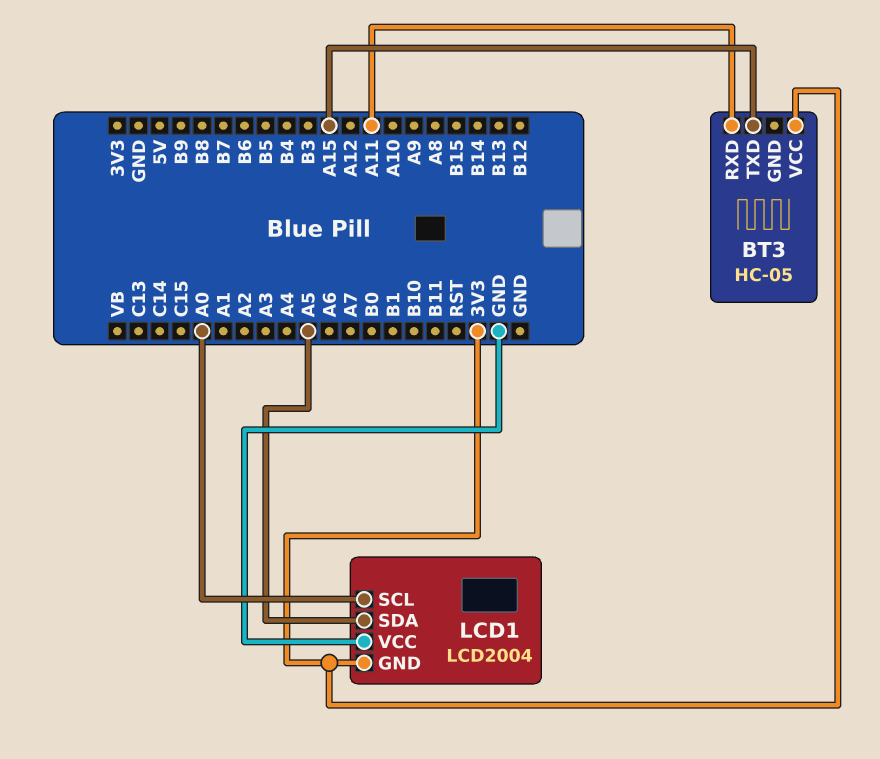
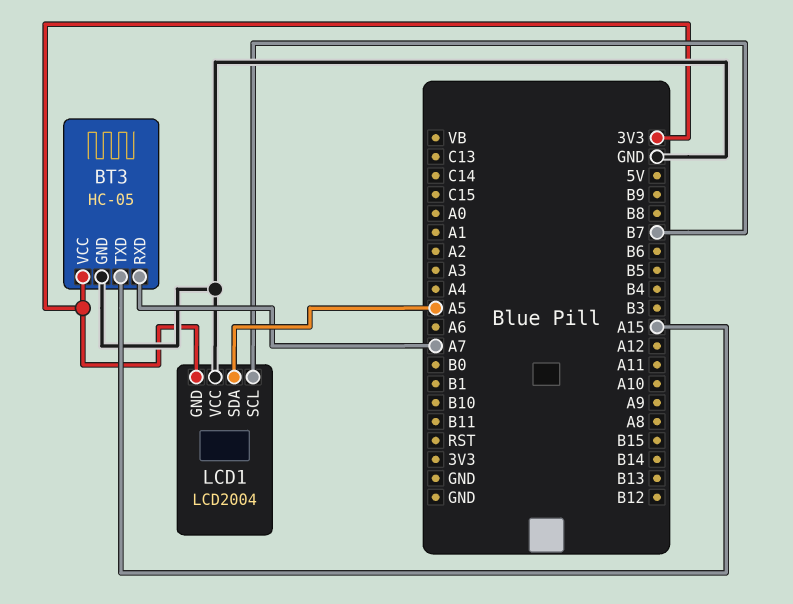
BT3 pin GND: none -> GND
BT3 pin RXD: A11 -> A7
LCD1 pin SCL: A0 -> B7

